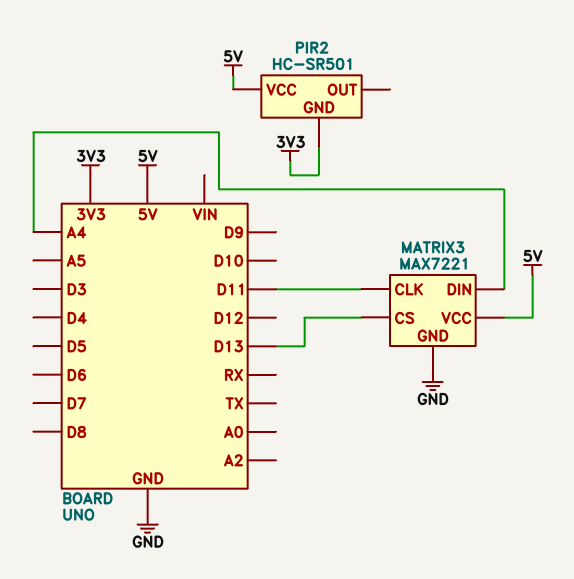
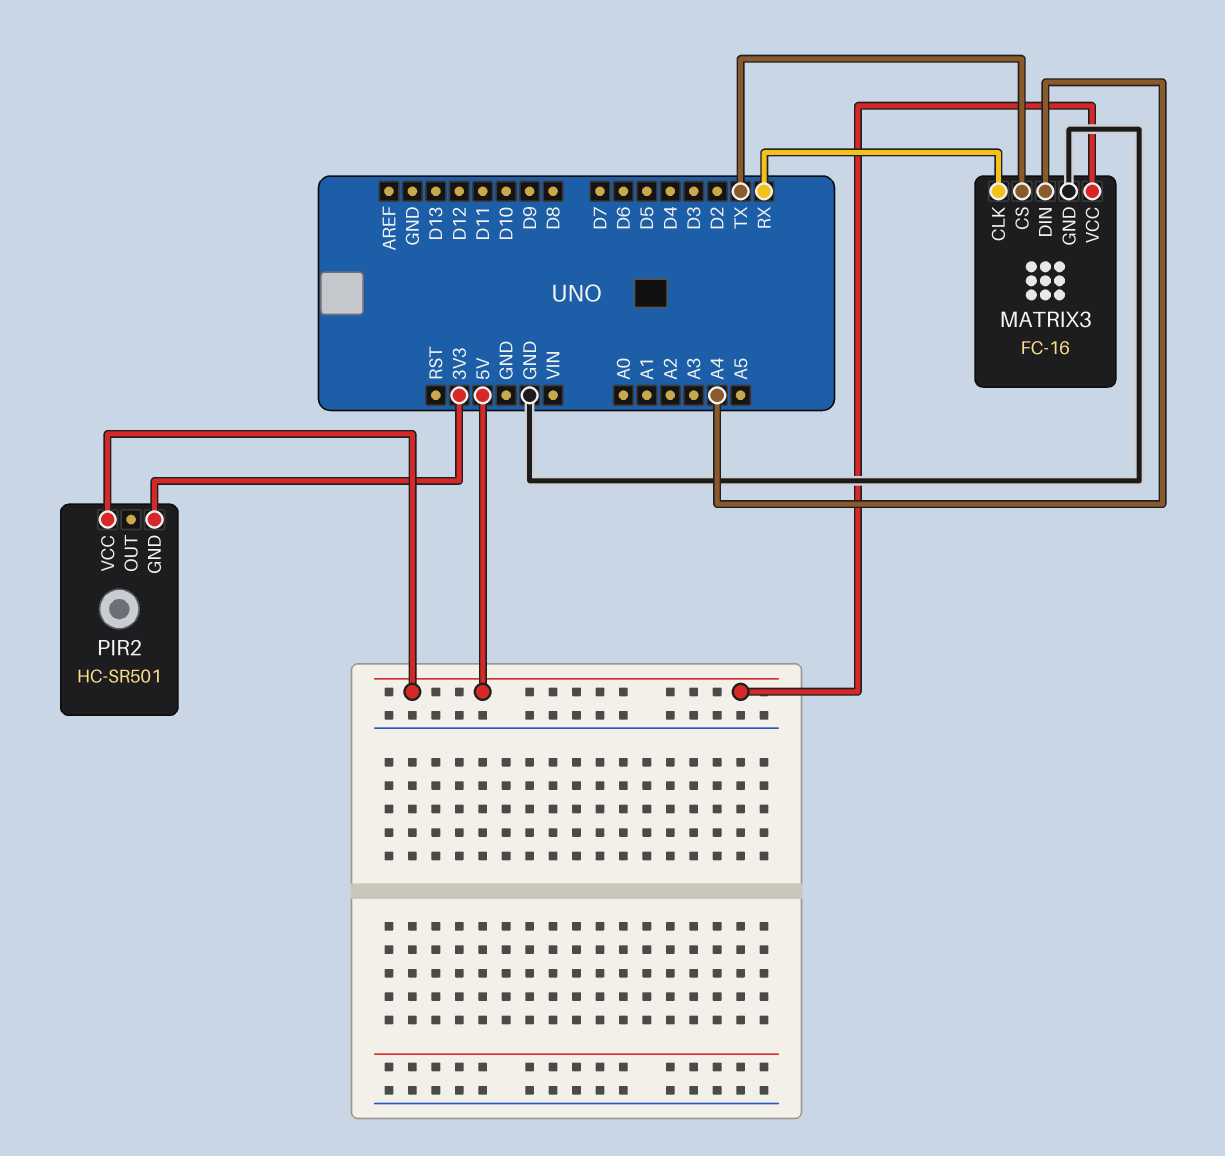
MATRIX3: MAX7221 -> FC-16
MATRIX3 pin CLK: D11 -> RX
MATRIX3 pin CS: D13 -> TX

